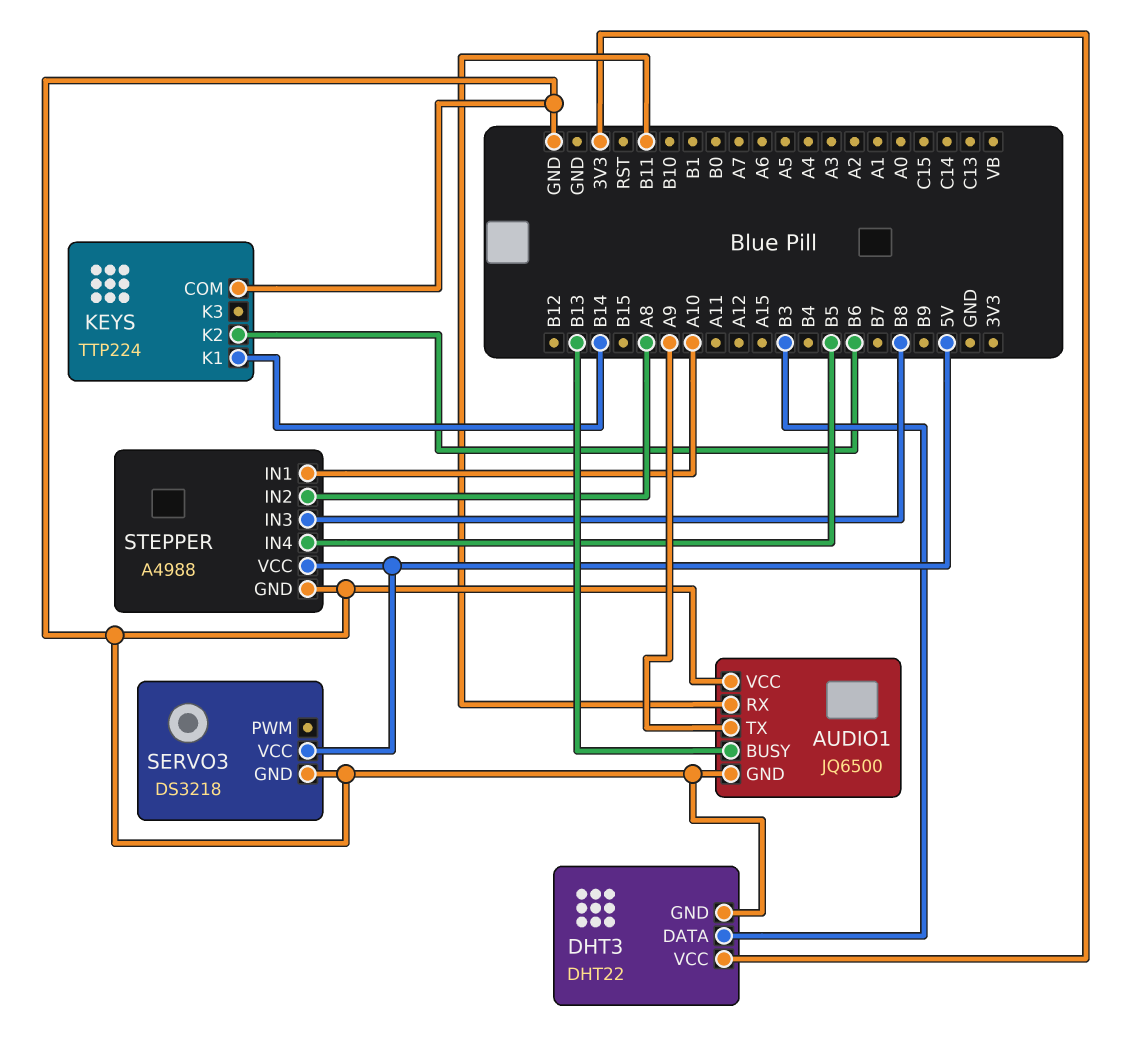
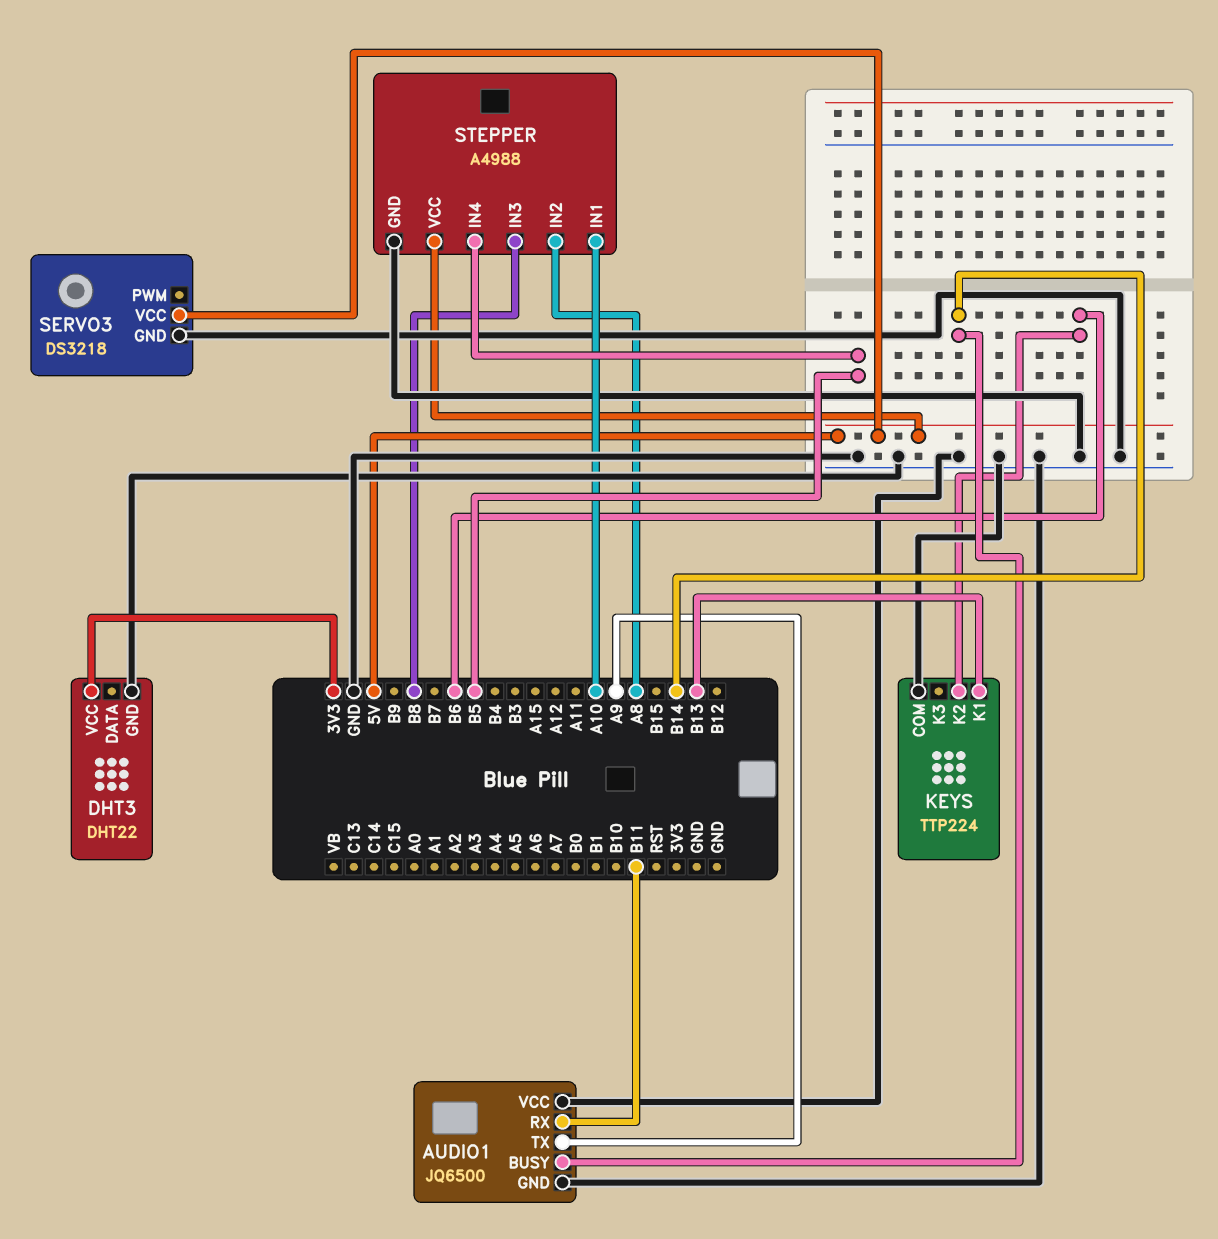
AUDIO1 pin BUSY: B13 -> B14
DHT3 pin DATA: B3 -> none
KEYS pin K1: B14 -> B13

